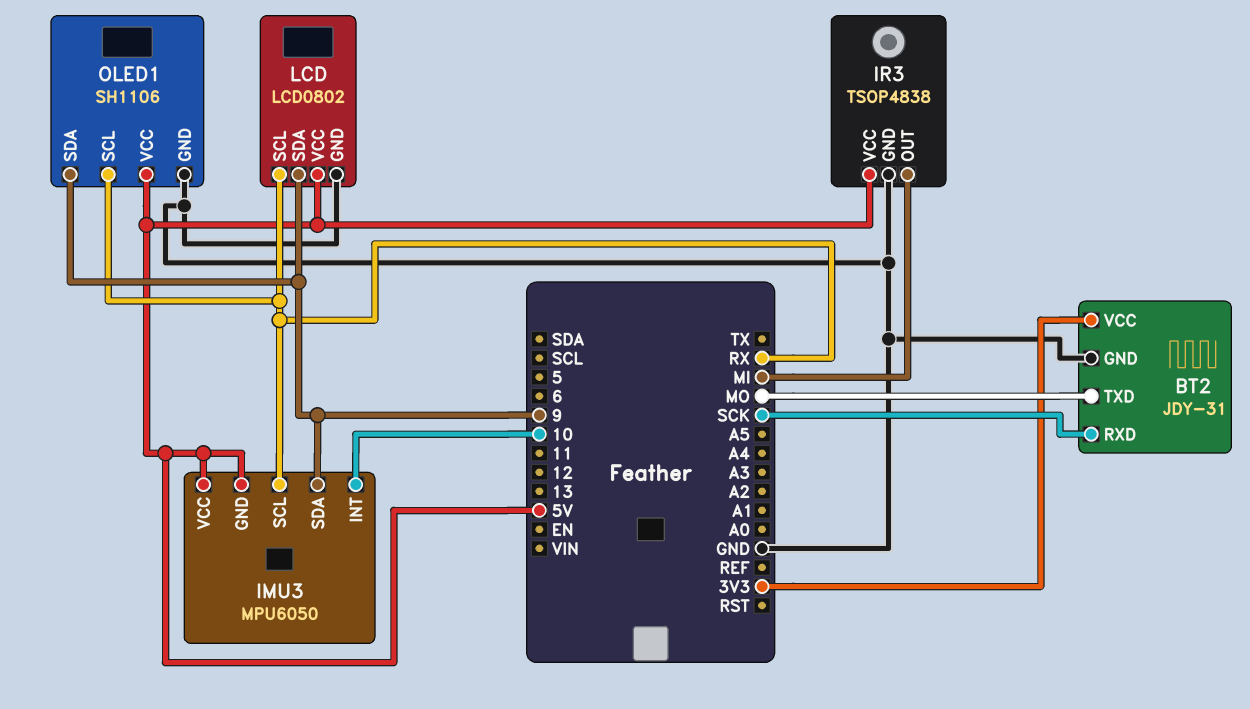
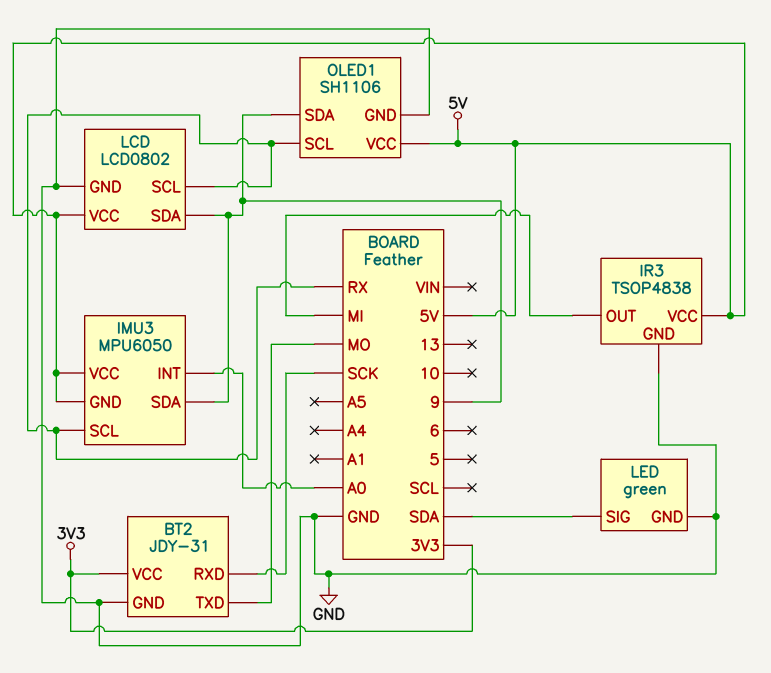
IMU3 pin INT: 10 -> A0
LED: none -> green
LED pin GND: none -> GND
LED pin SIG: none -> SDA

